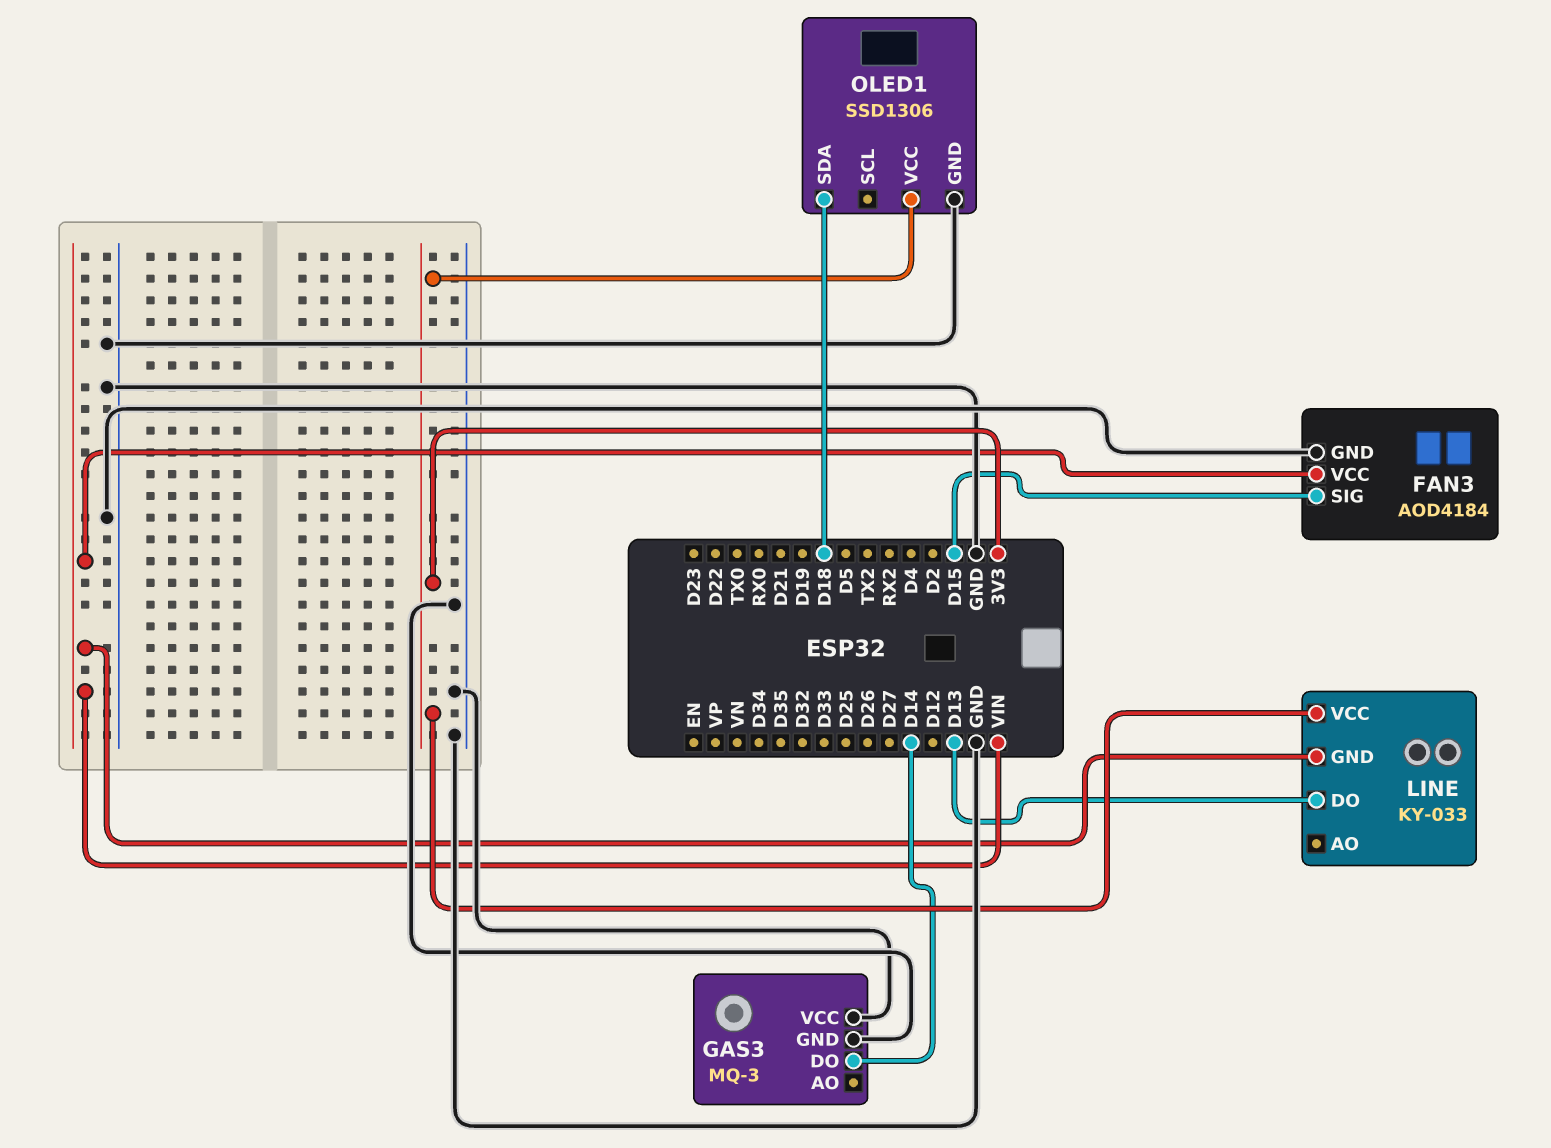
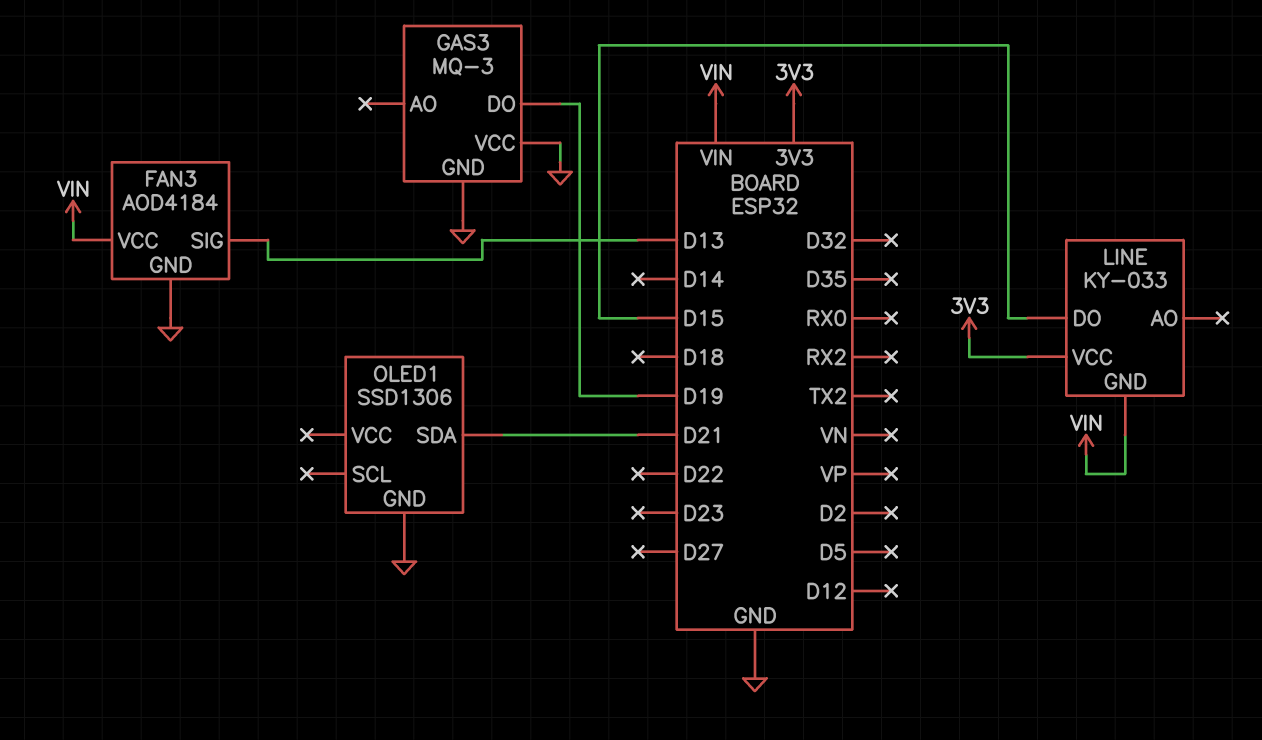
FAN3 pin SIG: D15 -> D13
GAS3 pin DO: D14 -> D19
LINE pin DO: D13 -> D15
OLED1 pin SDA: D18 -> D21
OLED1 pin VCC: 3V3 -> none

